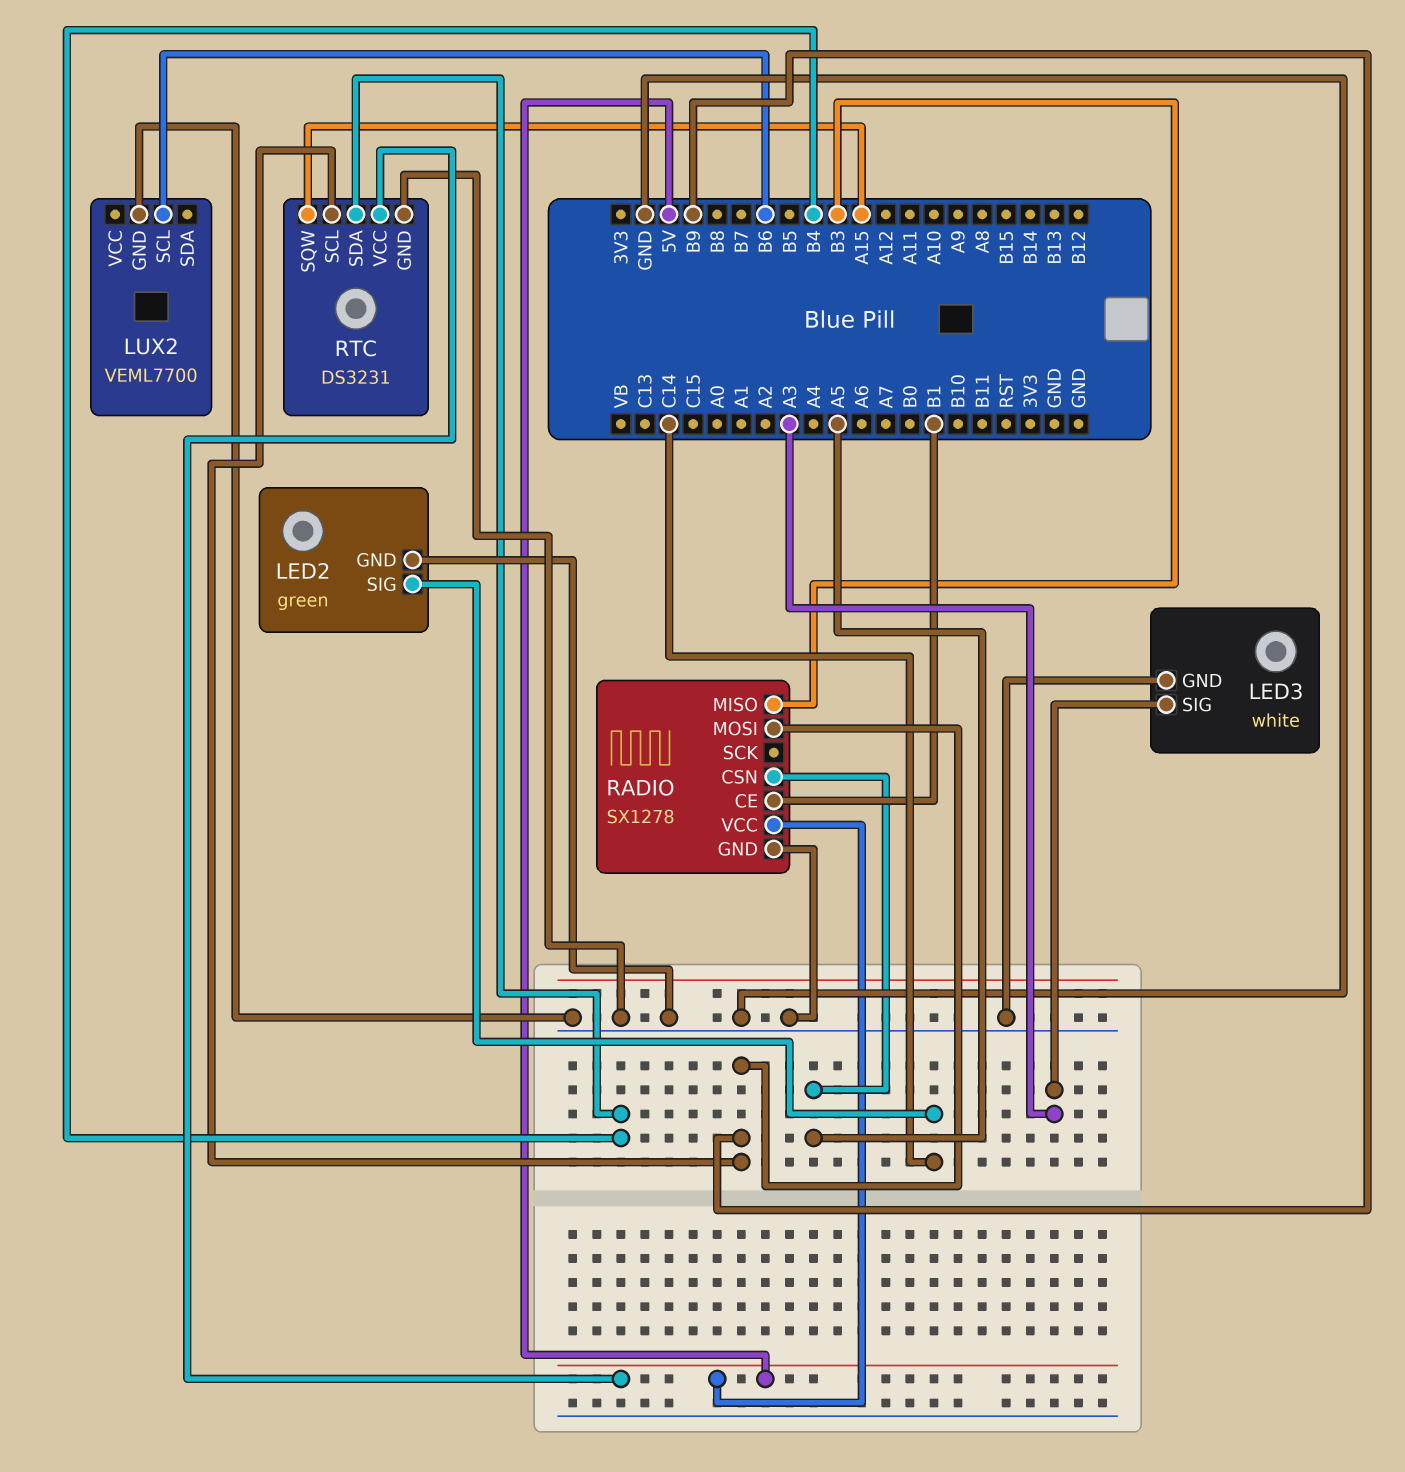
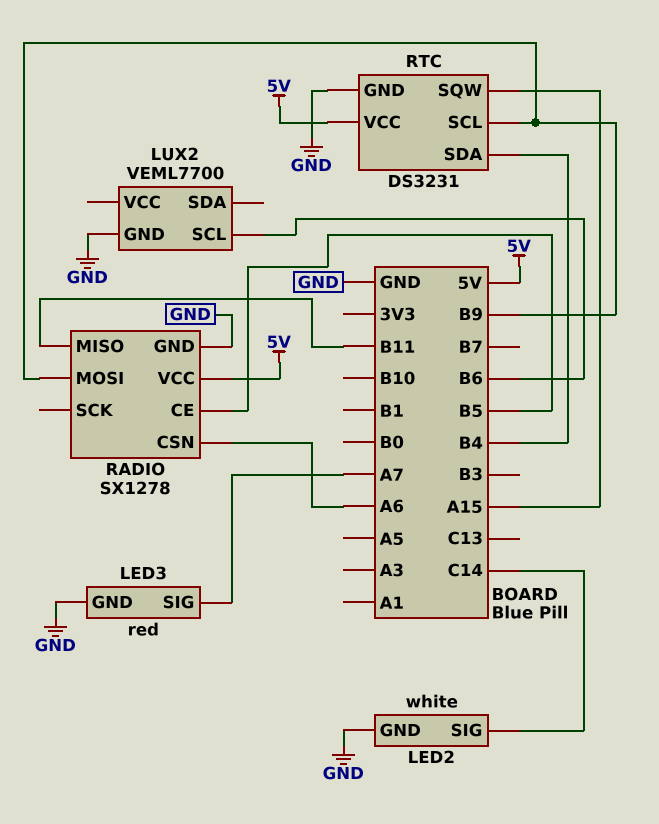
LED2: green -> white
LED3: white -> red
LED3 pin SIG: A3 -> A7
RADIO pin CE: B1 -> B5
RADIO pin CSN: A5 -> A6
RADIO pin MISO: B3 -> B11

